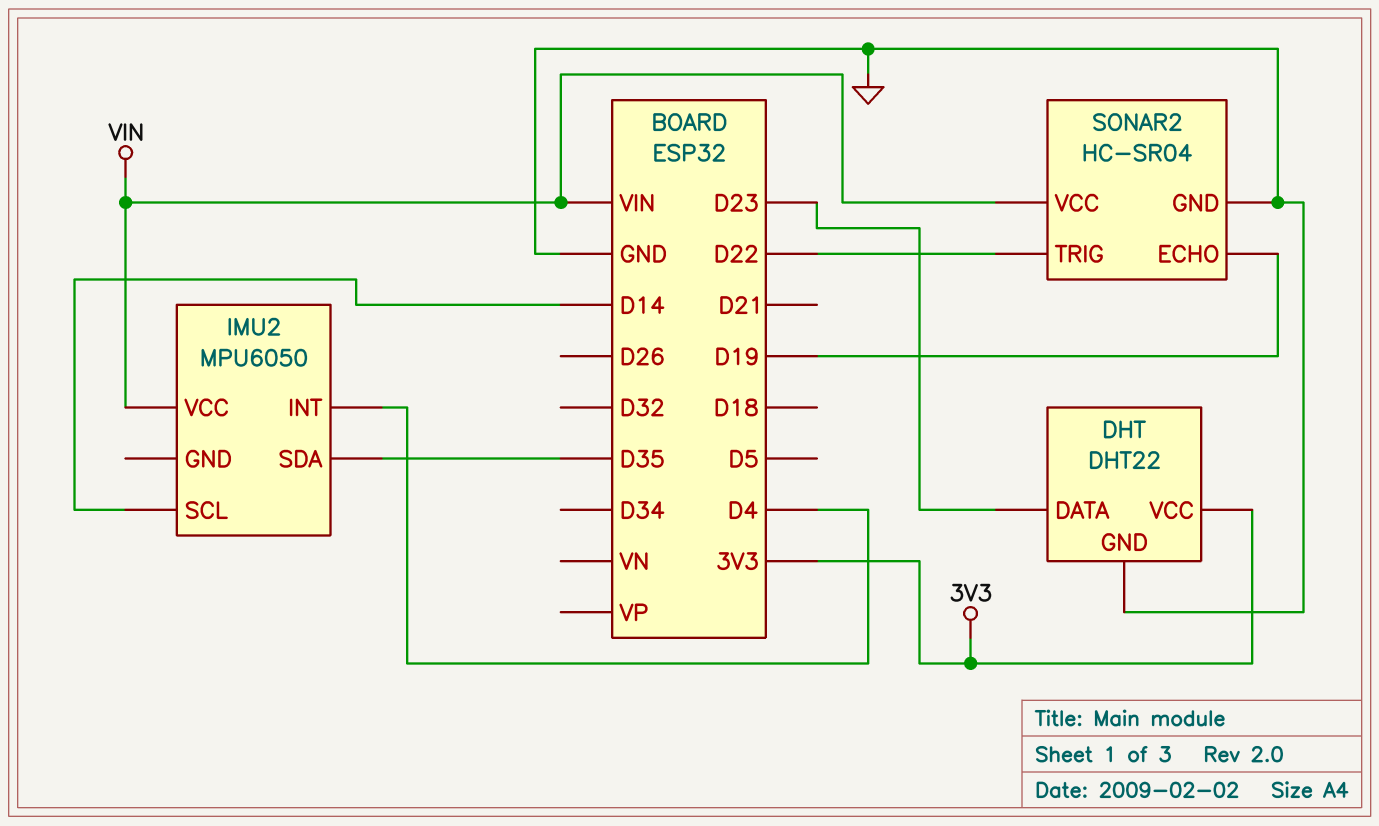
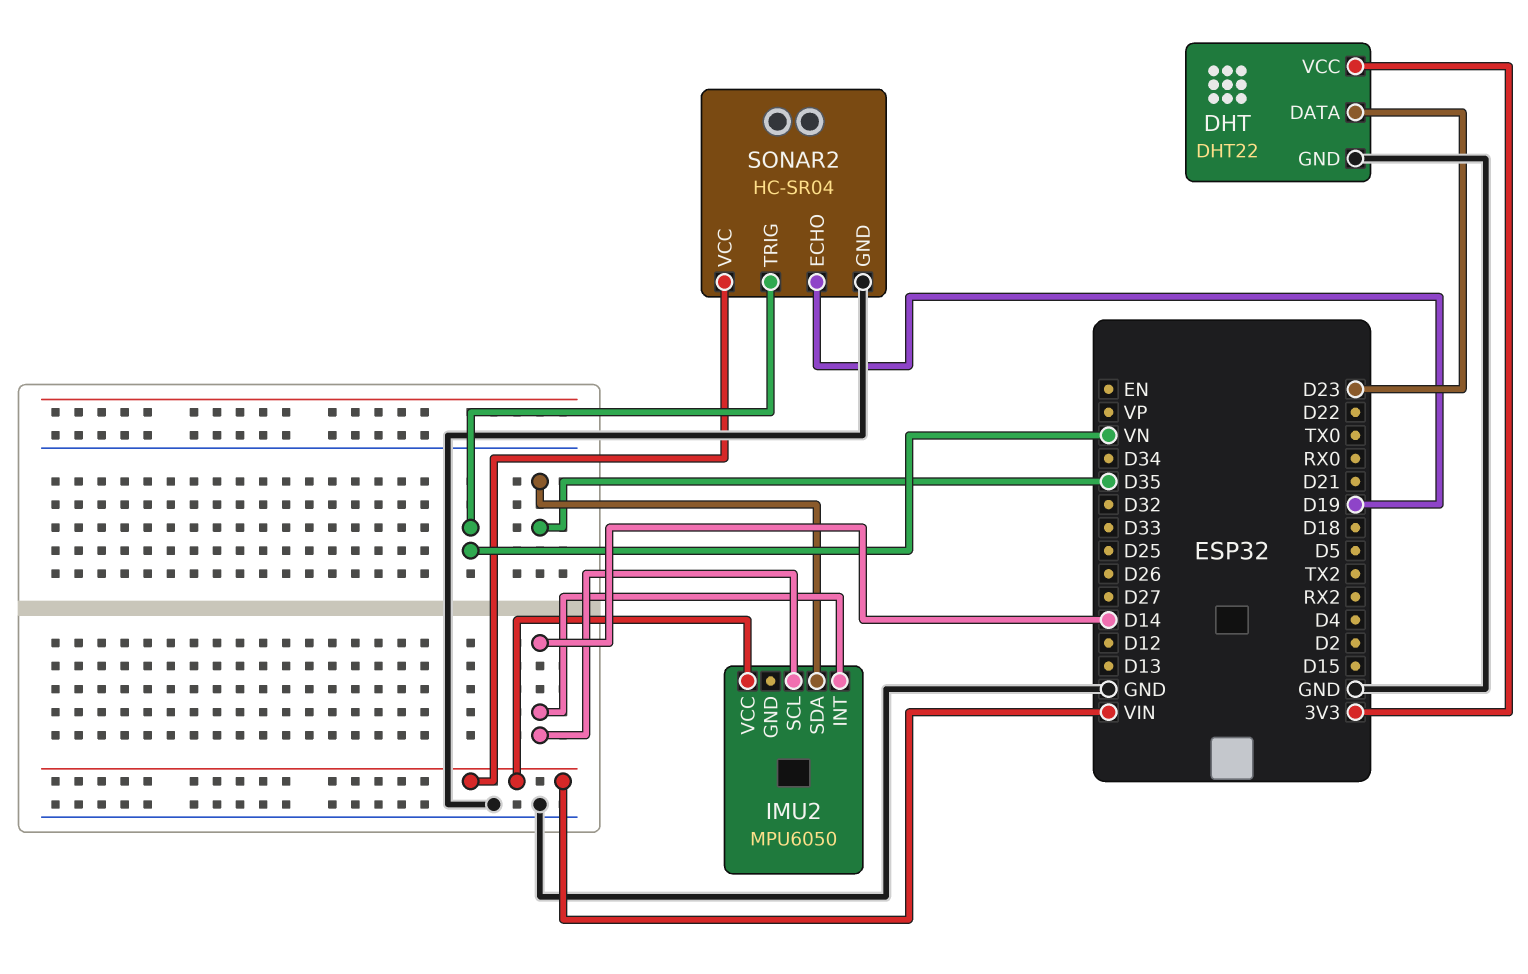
IMU2 pin INT: D4 -> D14
SONAR2 pin TRIG: D22 -> VN

